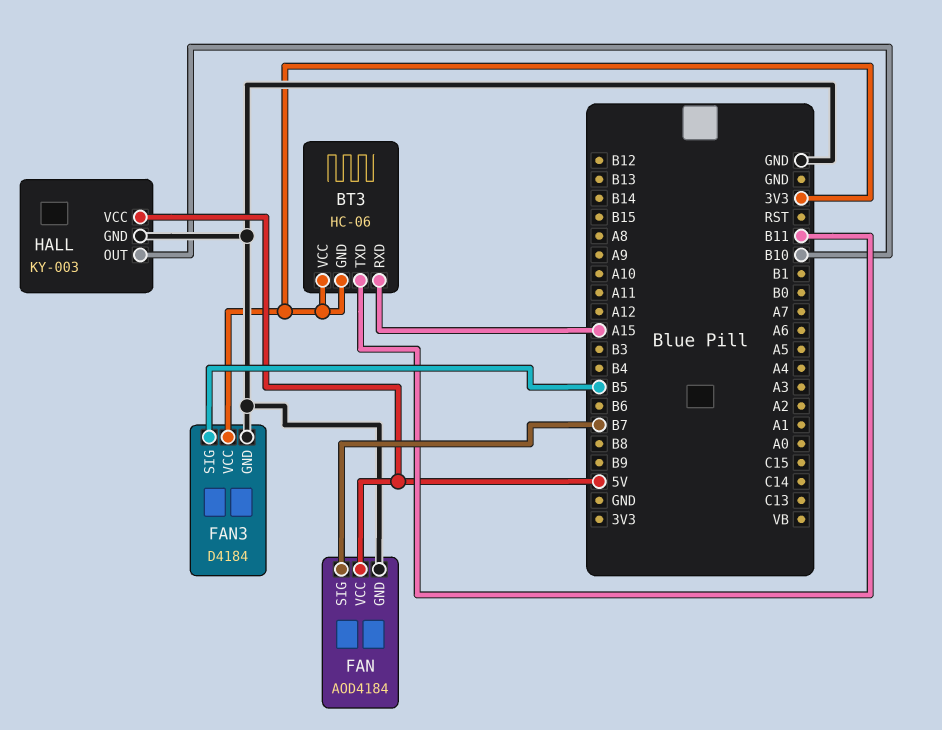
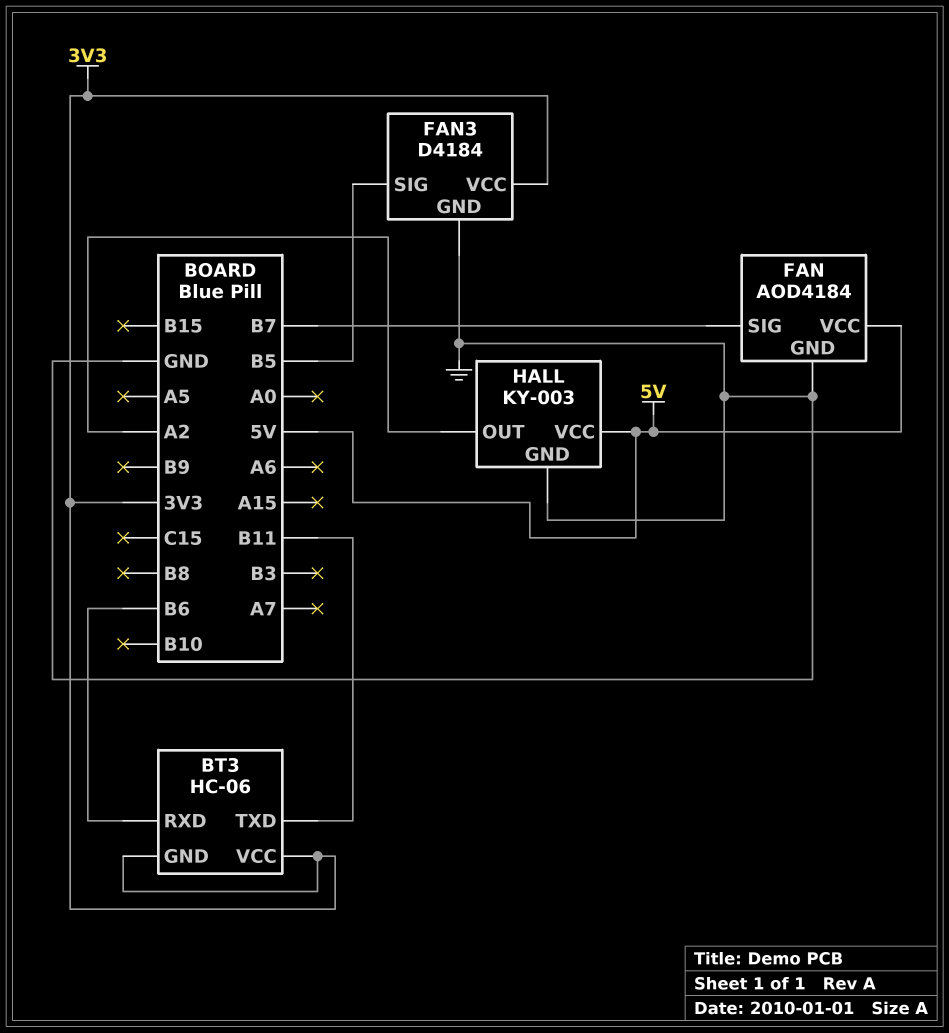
BT3 pin RXD: A15 -> B6
HALL pin OUT: B10 -> A2

